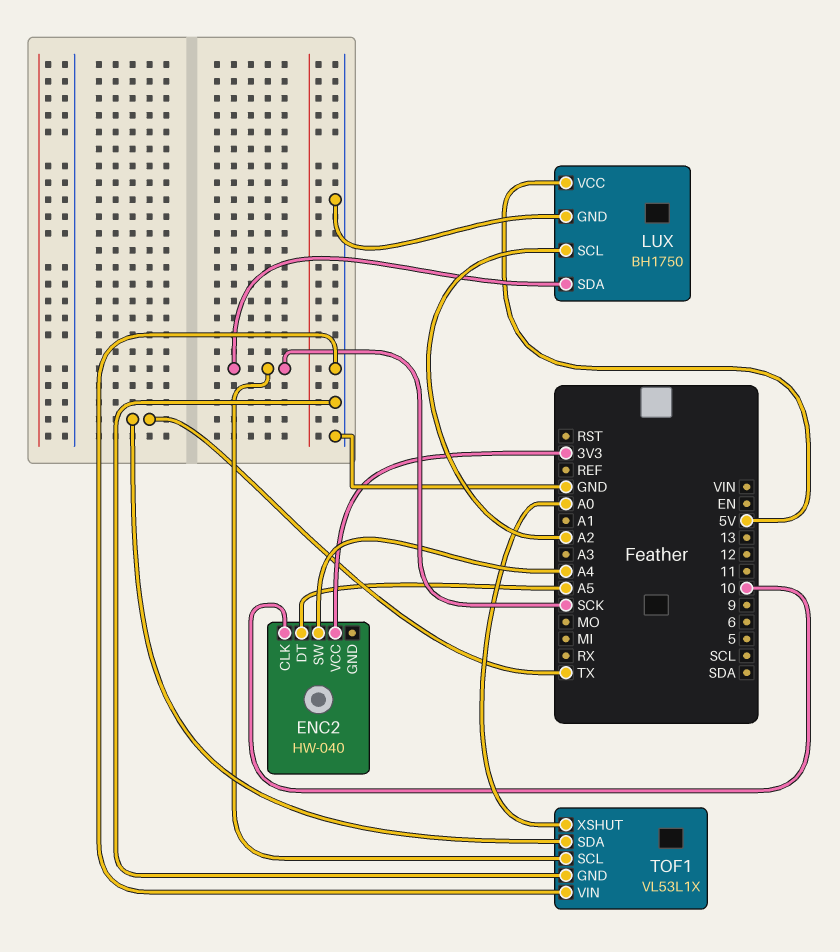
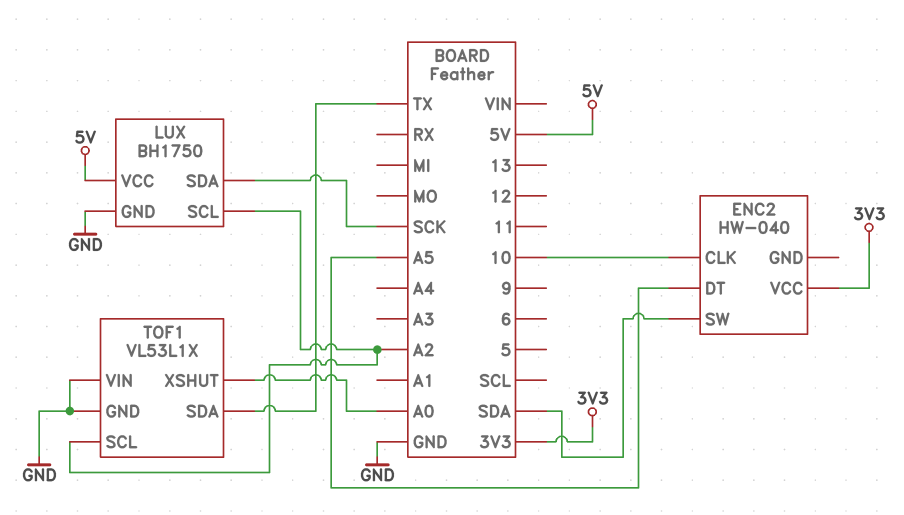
ENC2 pin SW: A4 -> SDA
TOF1 pin SCL: SCK -> A2

